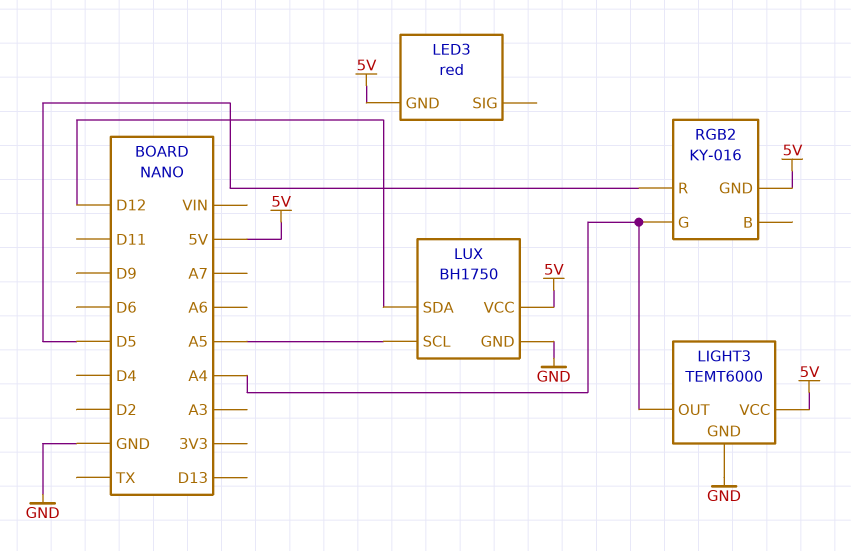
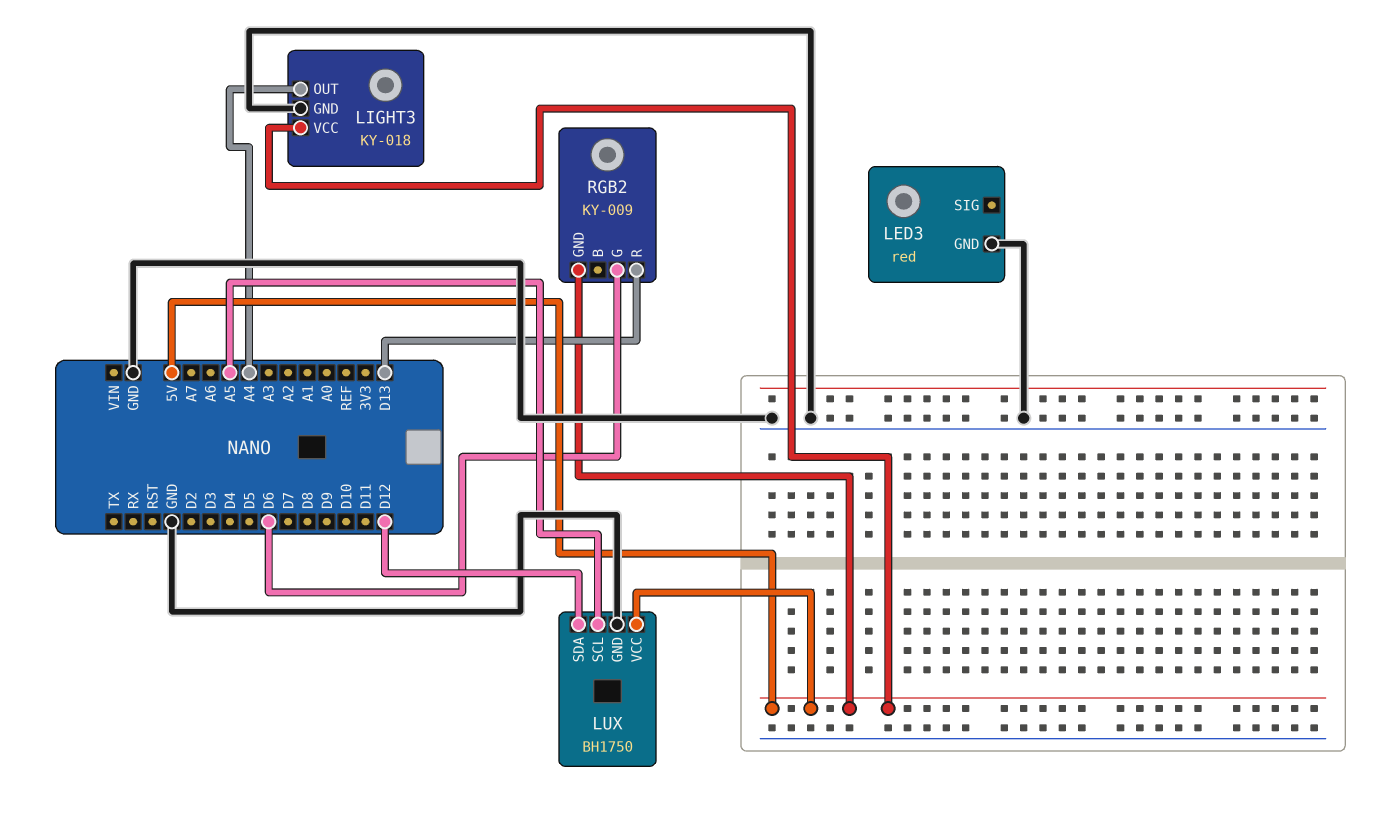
LED3 pin GND: 5V -> GND
LIGHT3: TEMT6000 -> KY-018
RGB2: KY-016 -> KY-009
RGB2 pin G: A4 -> D6
RGB2 pin R: D5 -> D13

